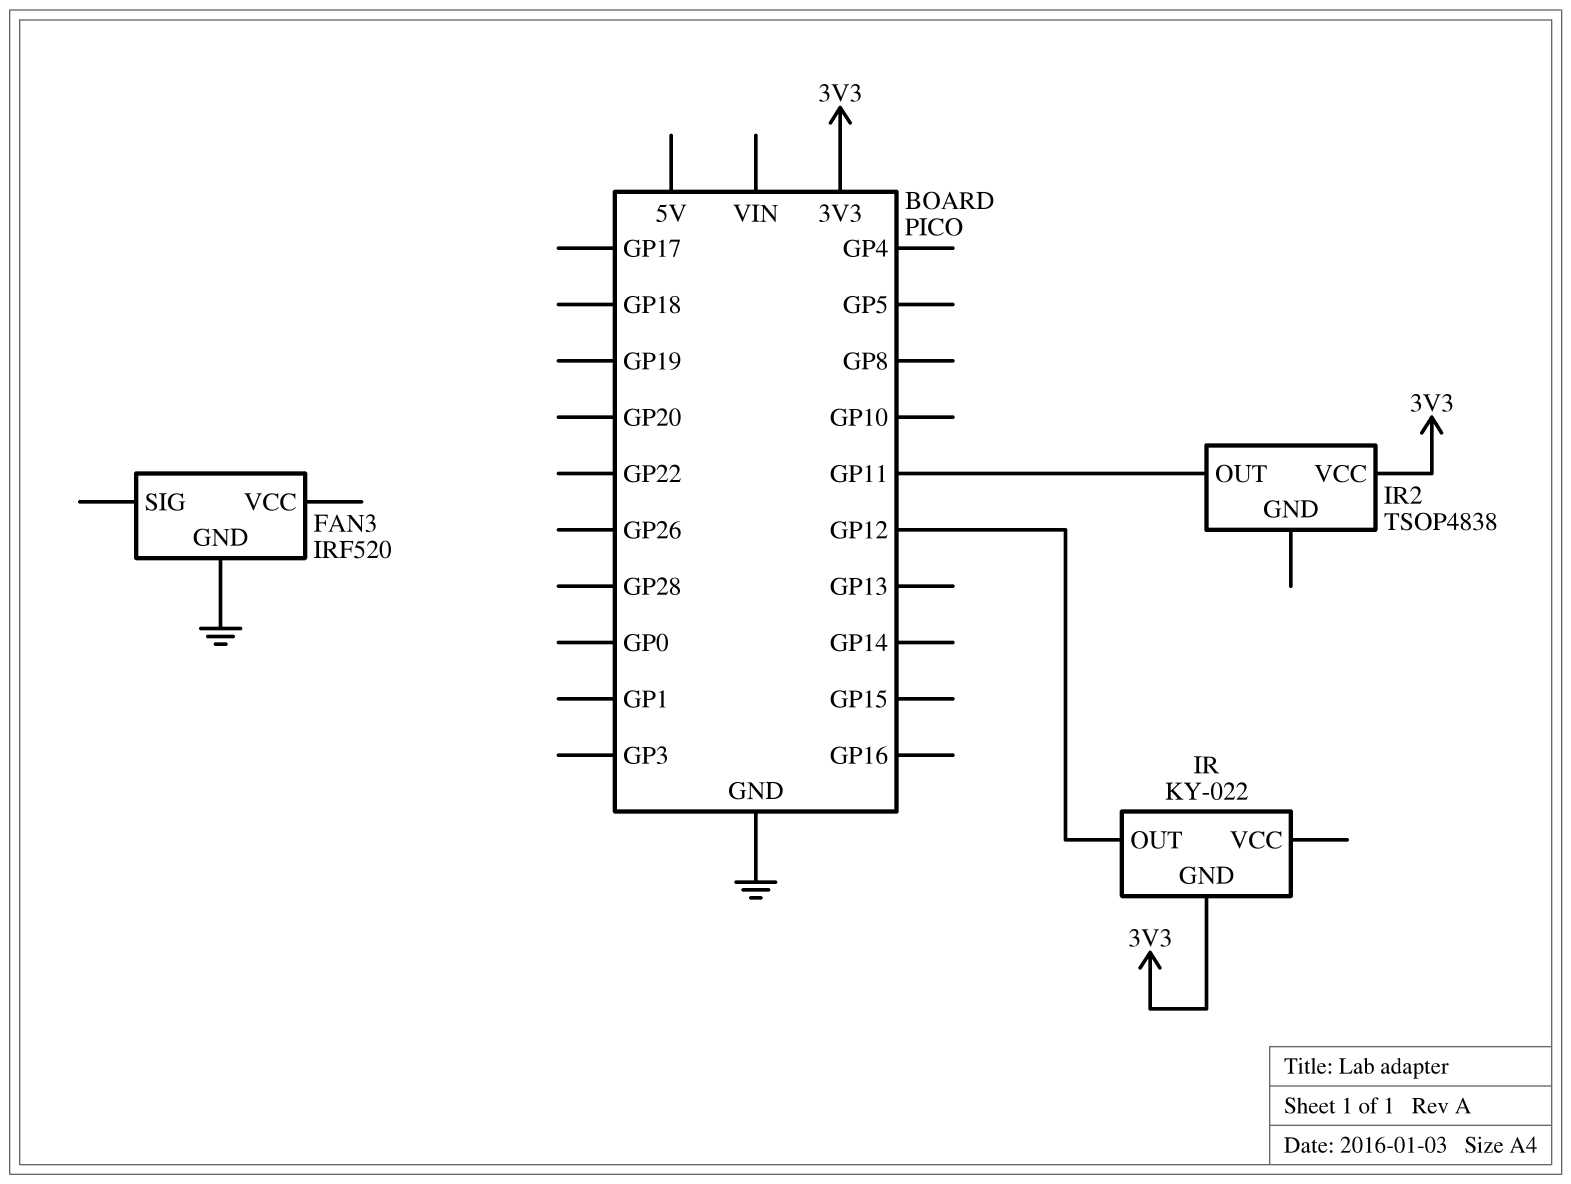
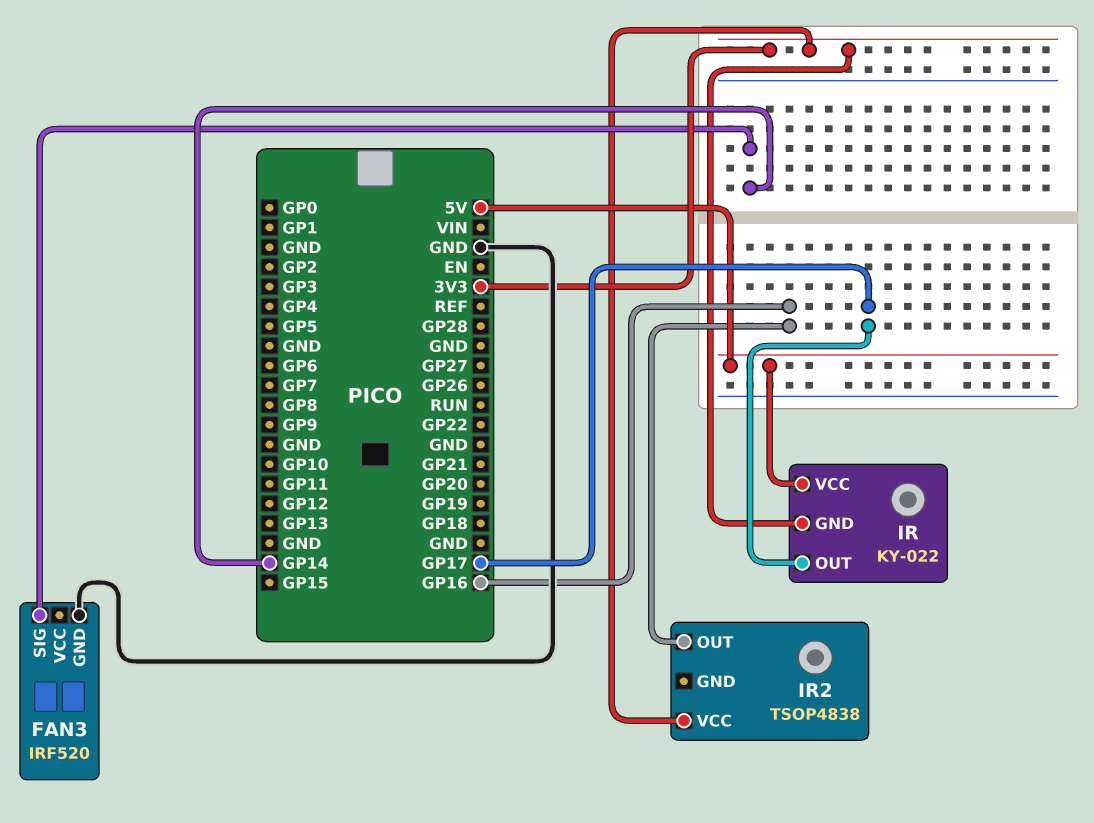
FAN3 pin SIG: none -> GP14
IR pin OUT: GP12 -> GP17
IR pin VCC: none -> 5V
IR2 pin OUT: GP11 -> GP16

